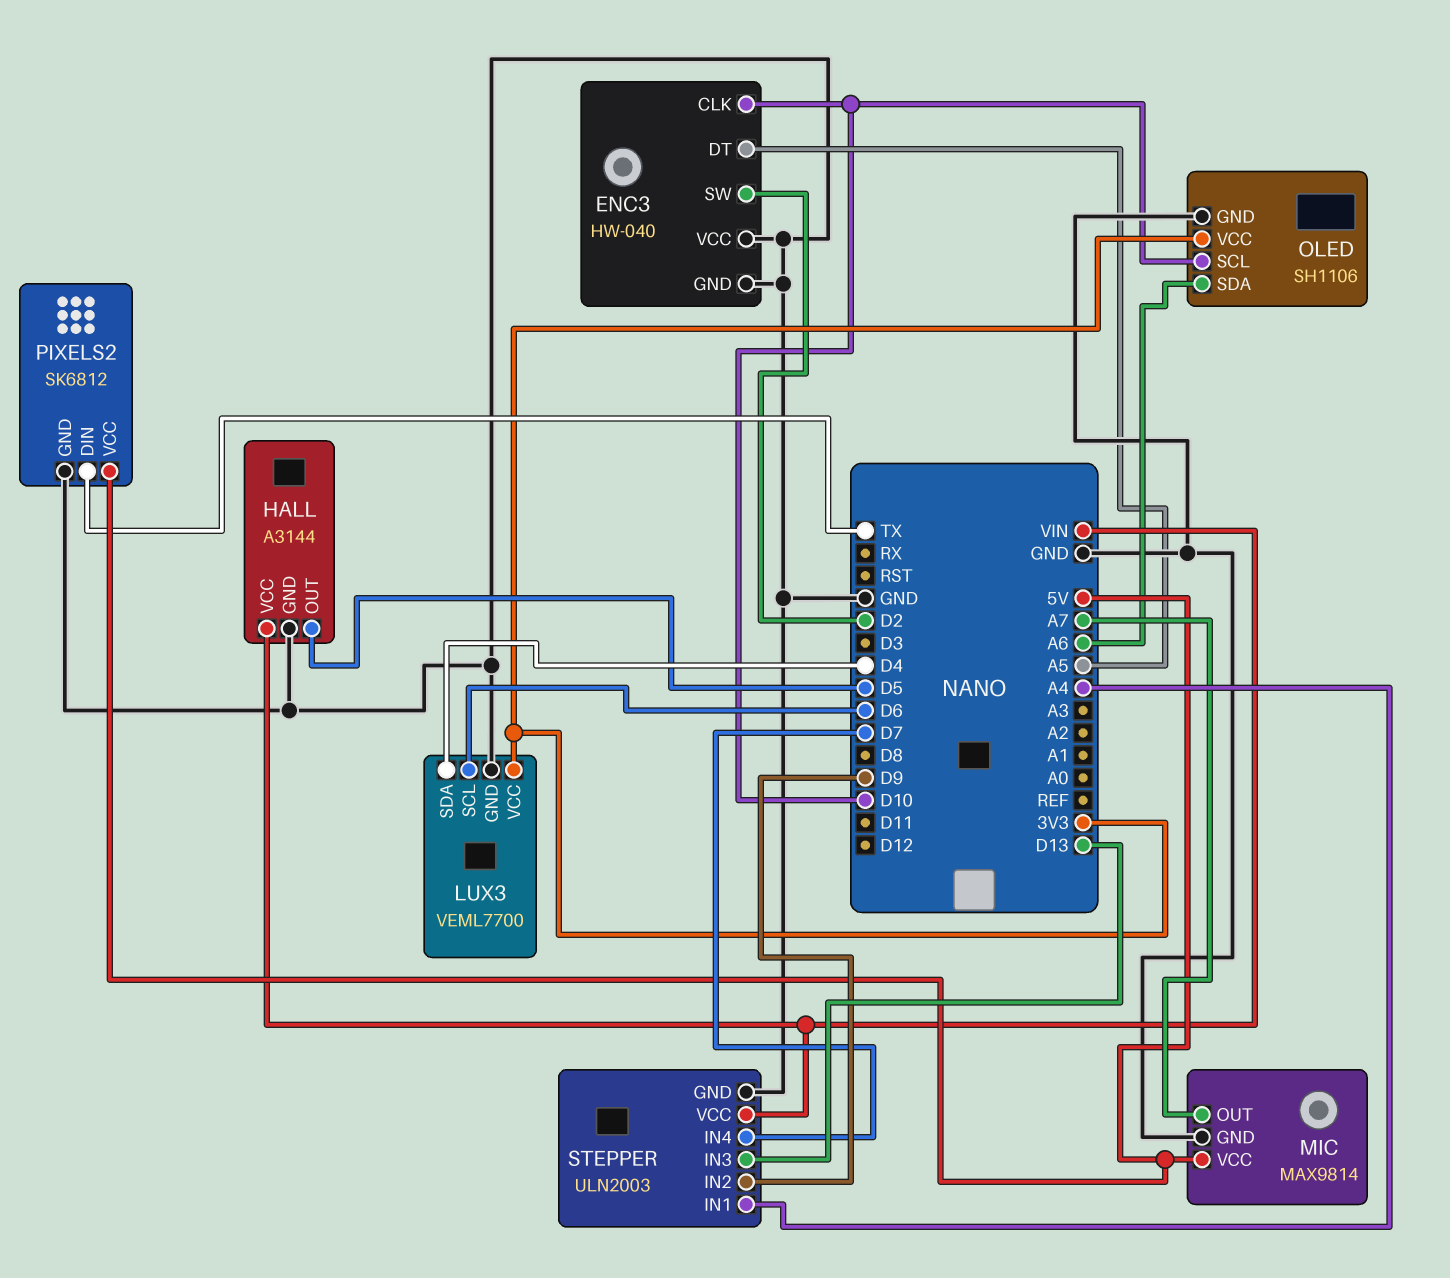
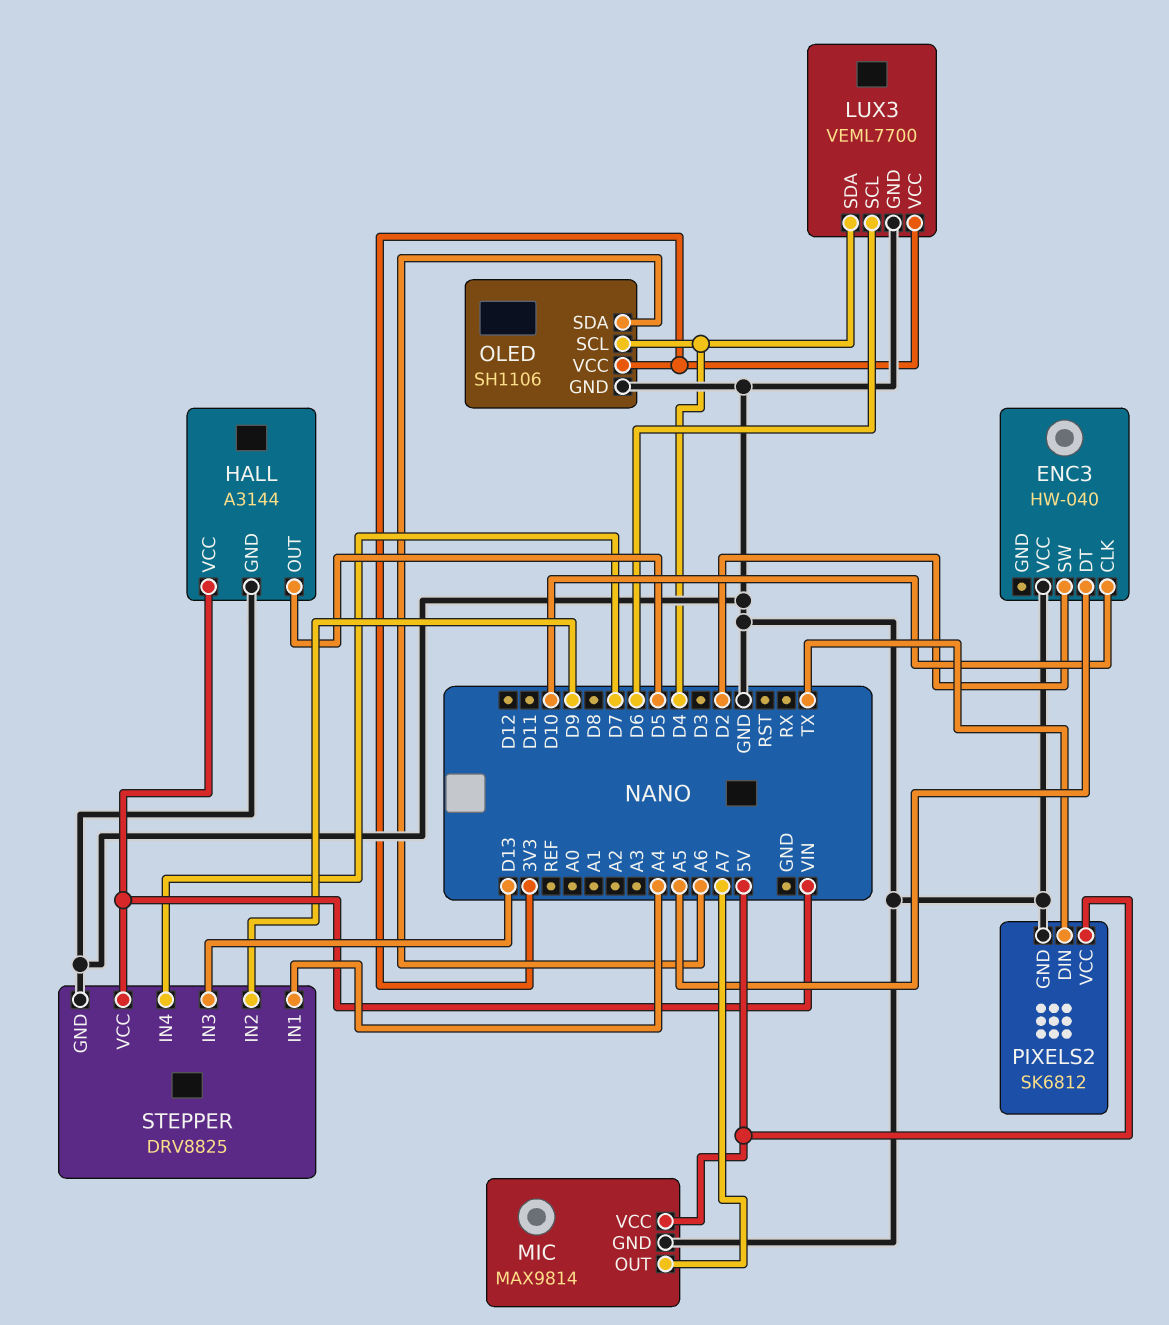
ENC3 pin GND: GND -> none
OLED pin SCL: D10 -> D4
STEPPER: ULN2003 -> DRV8825

